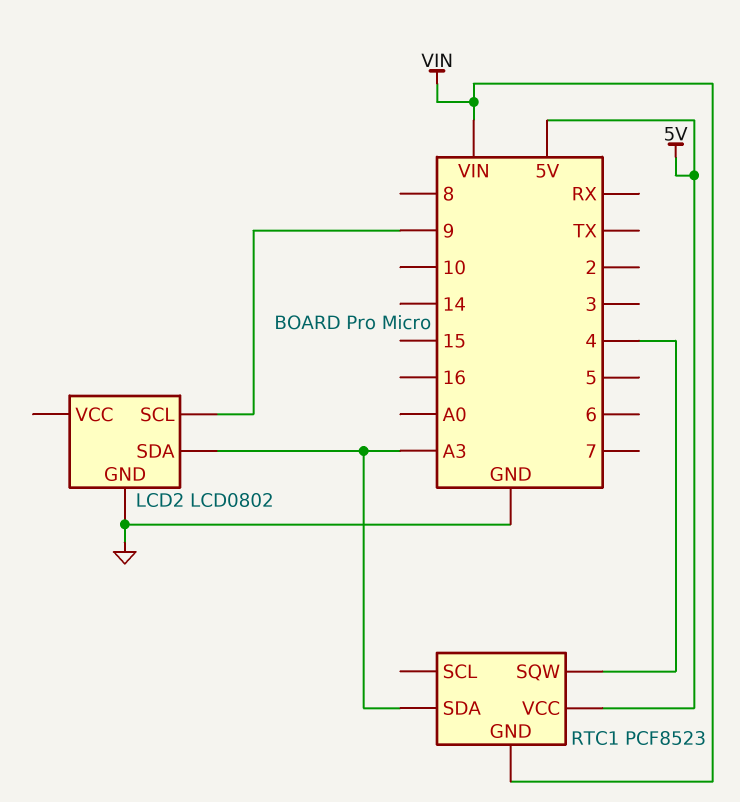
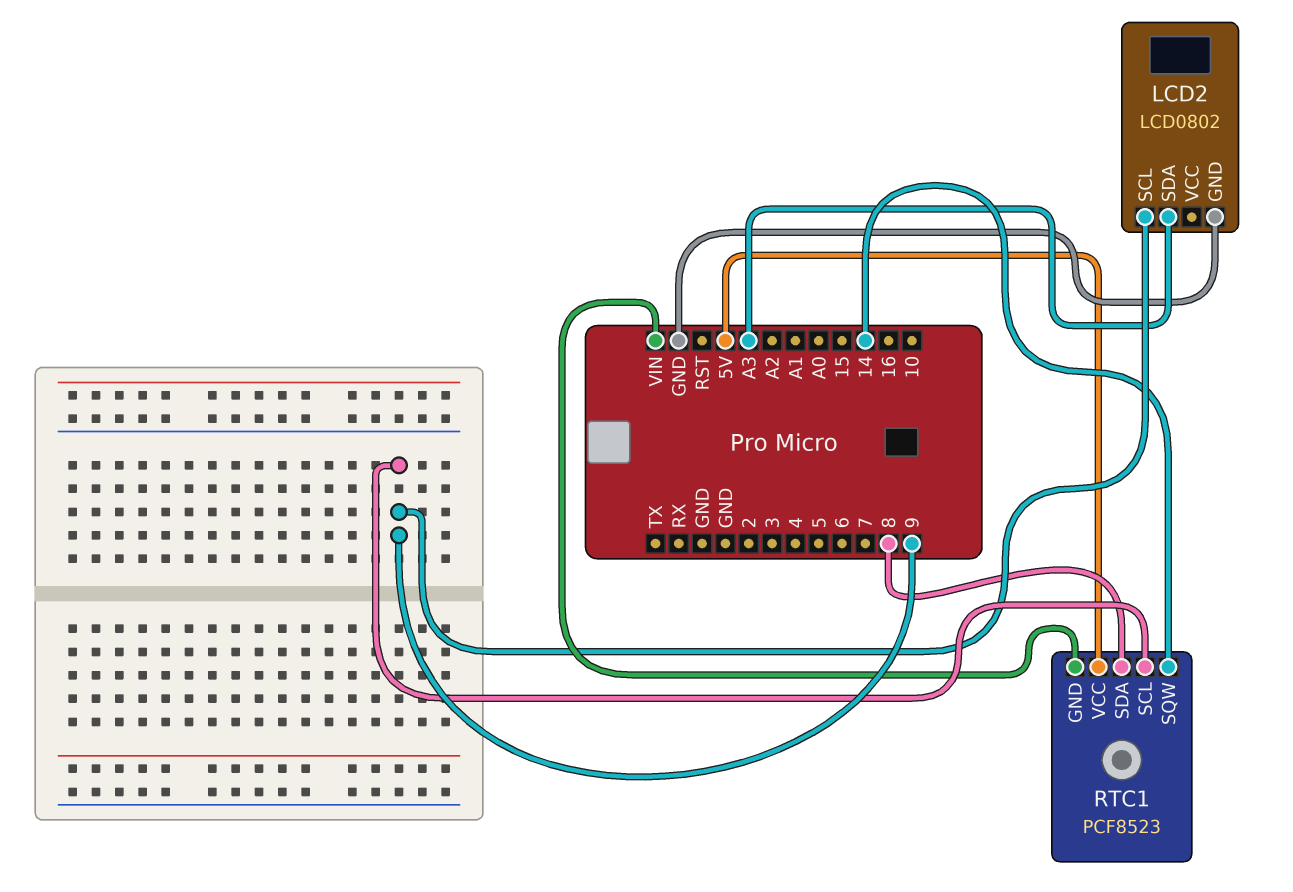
RTC1 pin SCL: none -> 9
RTC1 pin SDA: A3 -> 8
RTC1 pin SQW: 4 -> 14

